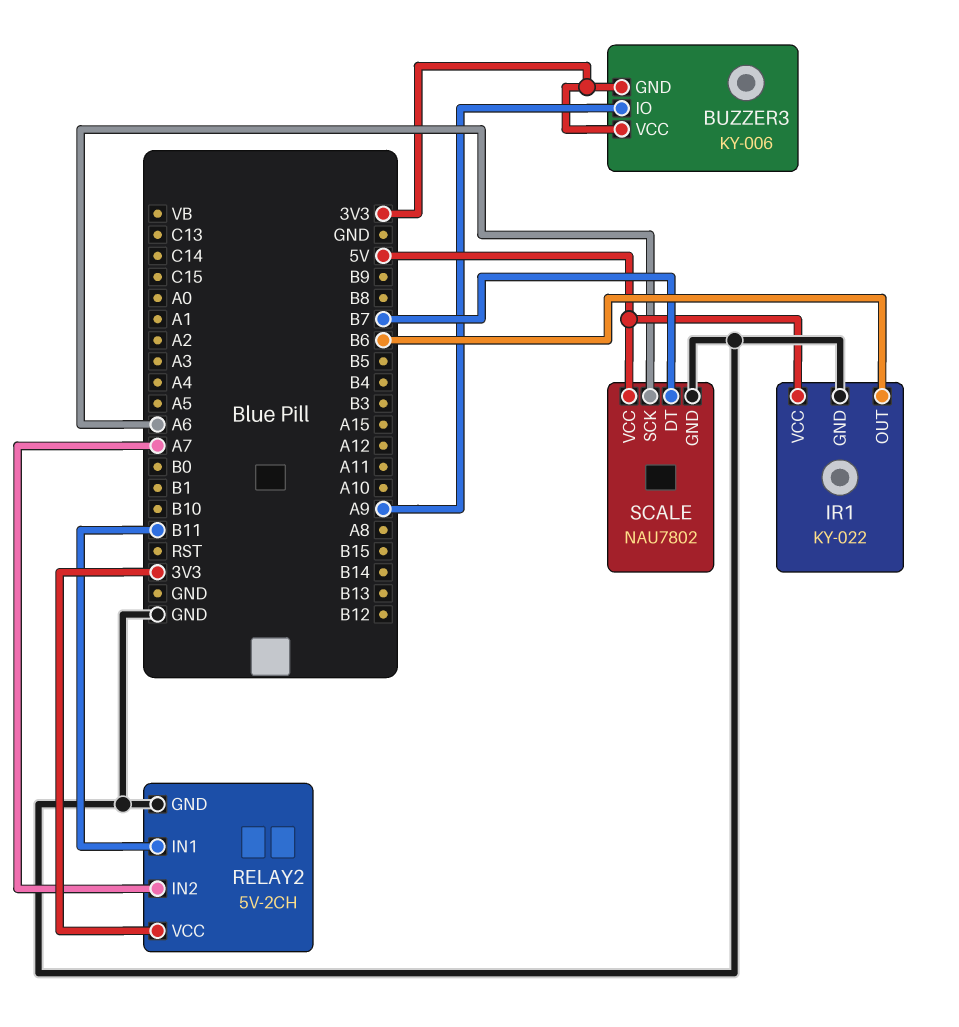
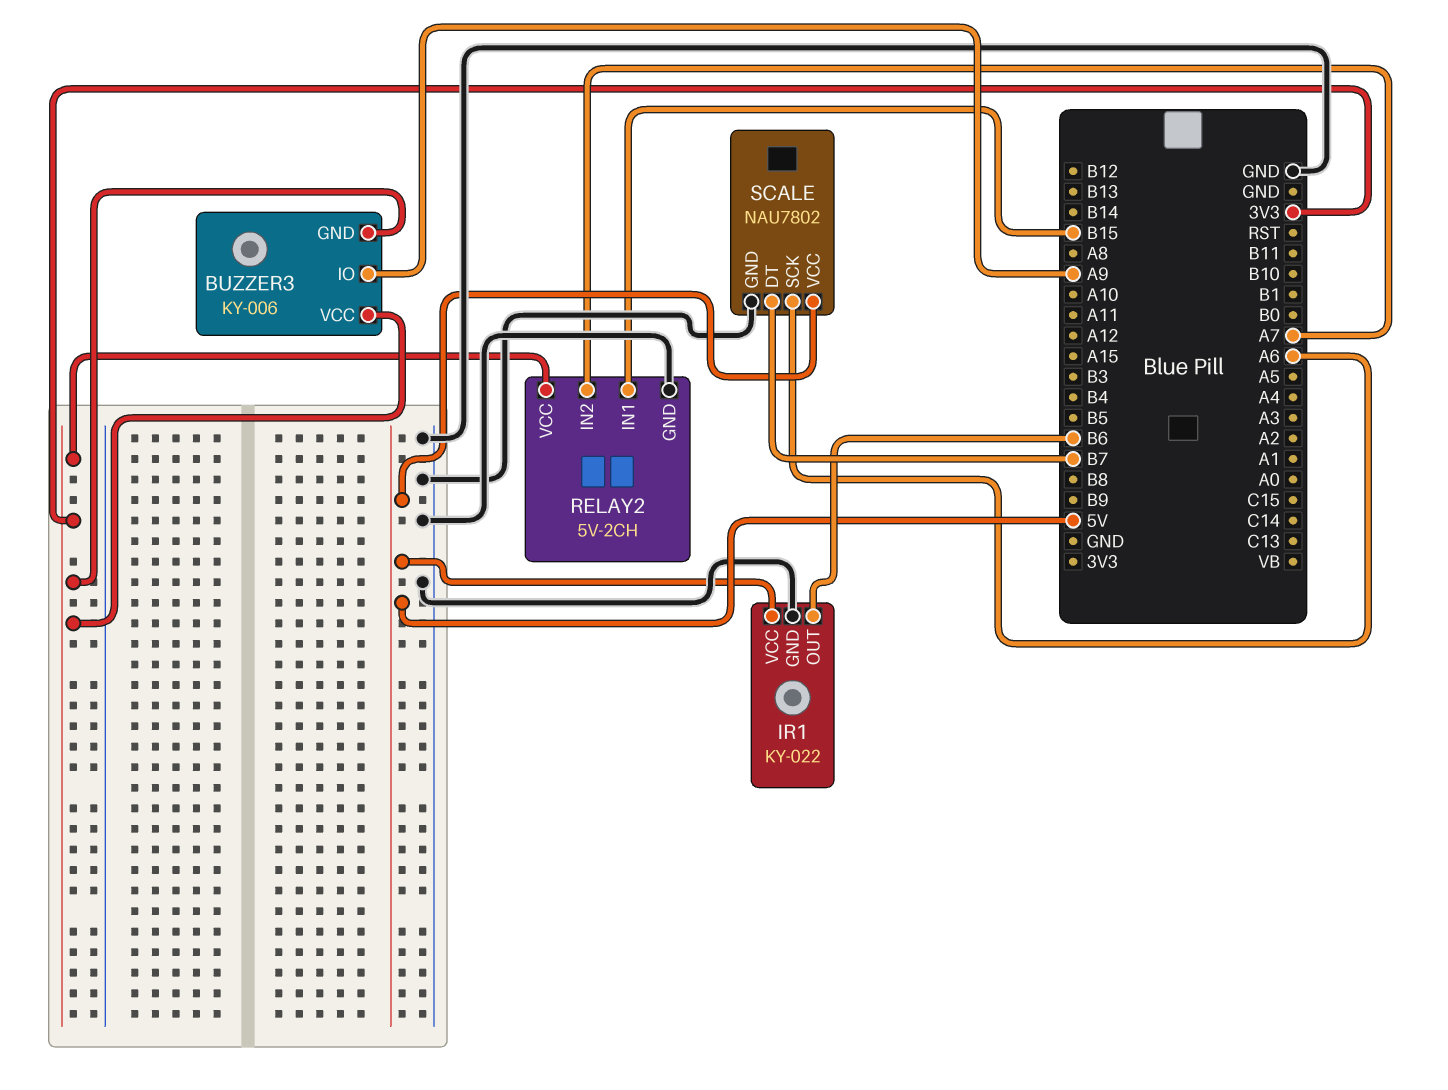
RELAY2 pin IN1: B11 -> B15

